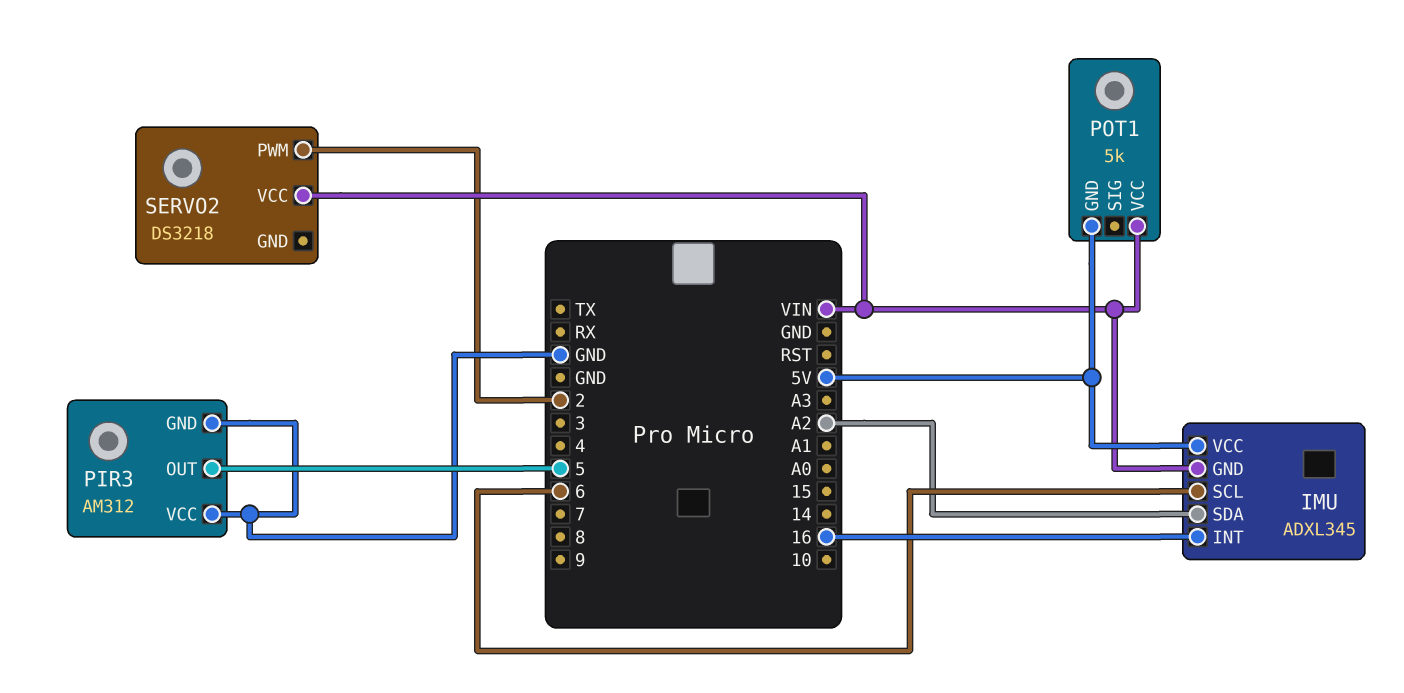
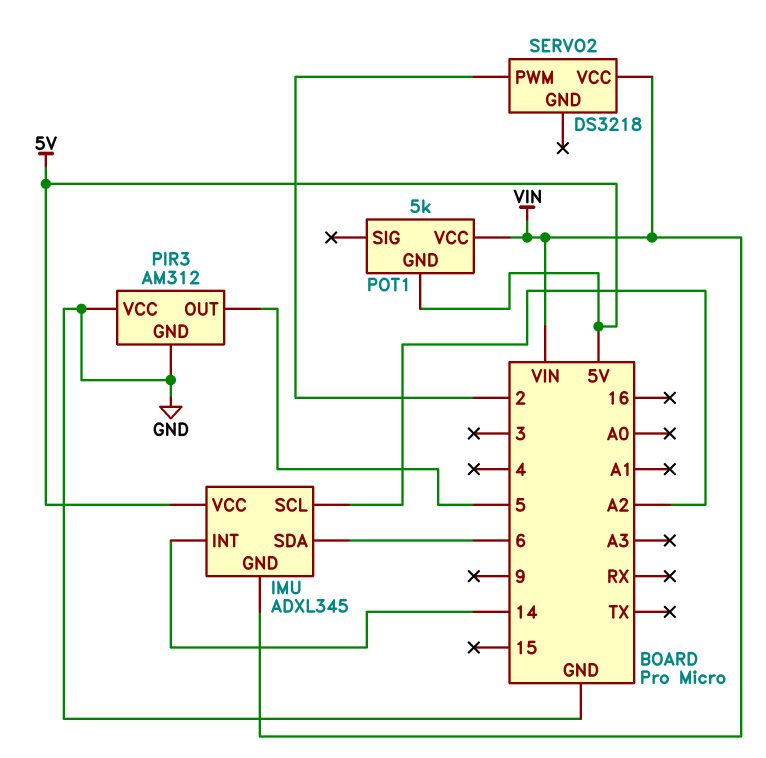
IMU pin INT: 16 -> 14
IMU pin SCL: 6 -> A2
IMU pin SDA: A2 -> 6

